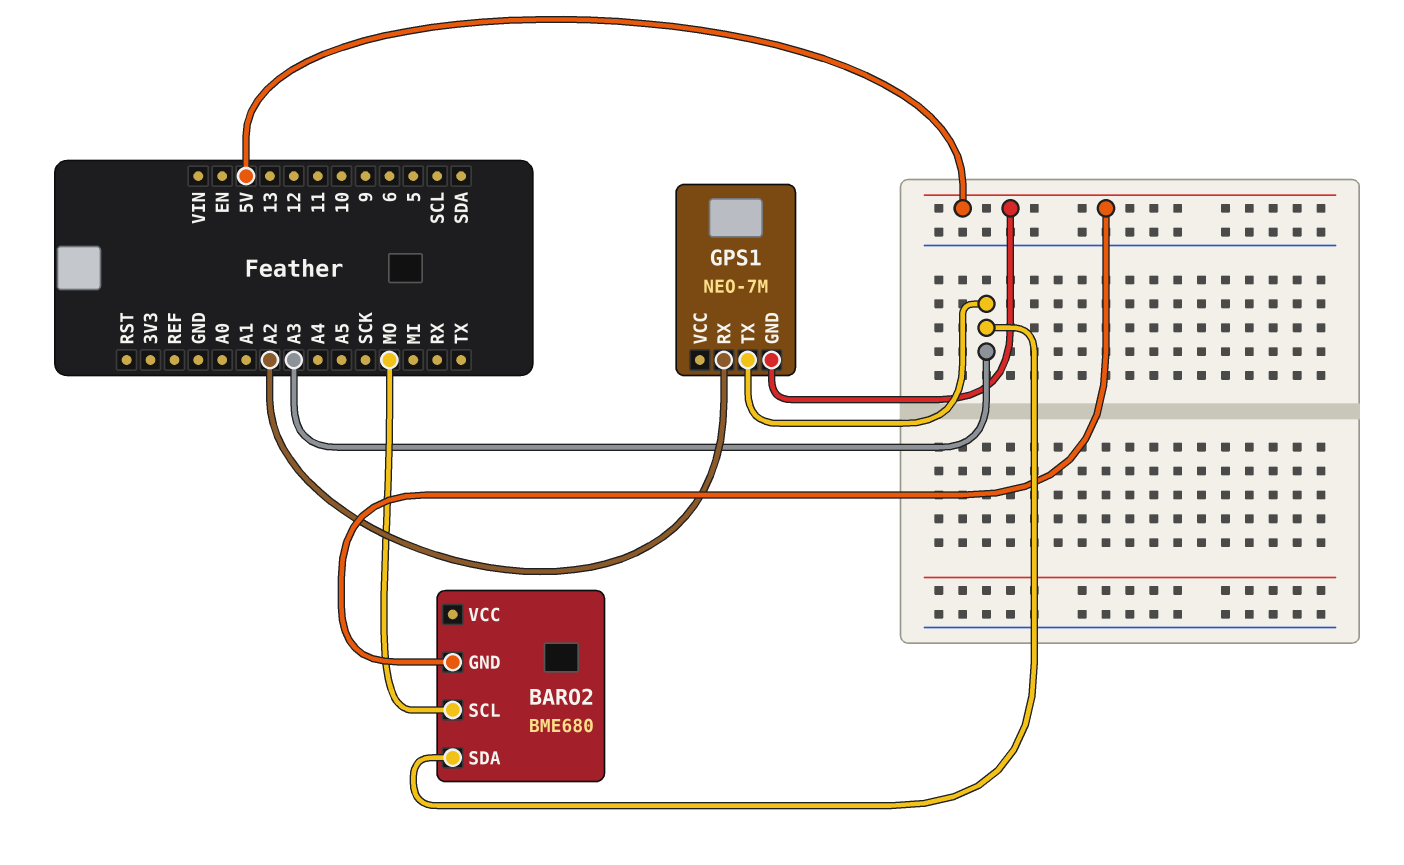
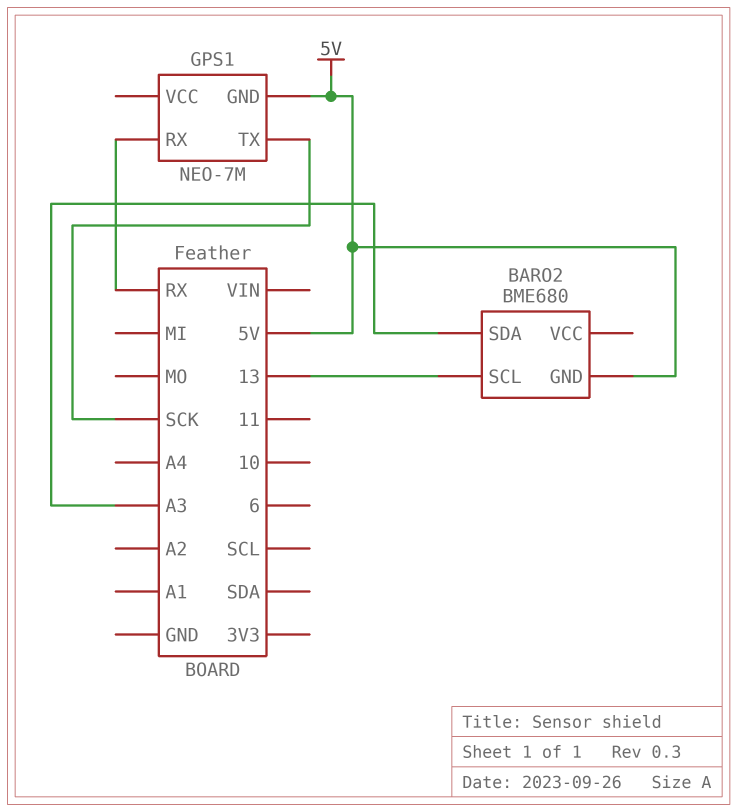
BARO2 pin SCL: MO -> 13
GPS1 pin RX: A2 -> RX
GPS1 pin TX: A3 -> SCK

